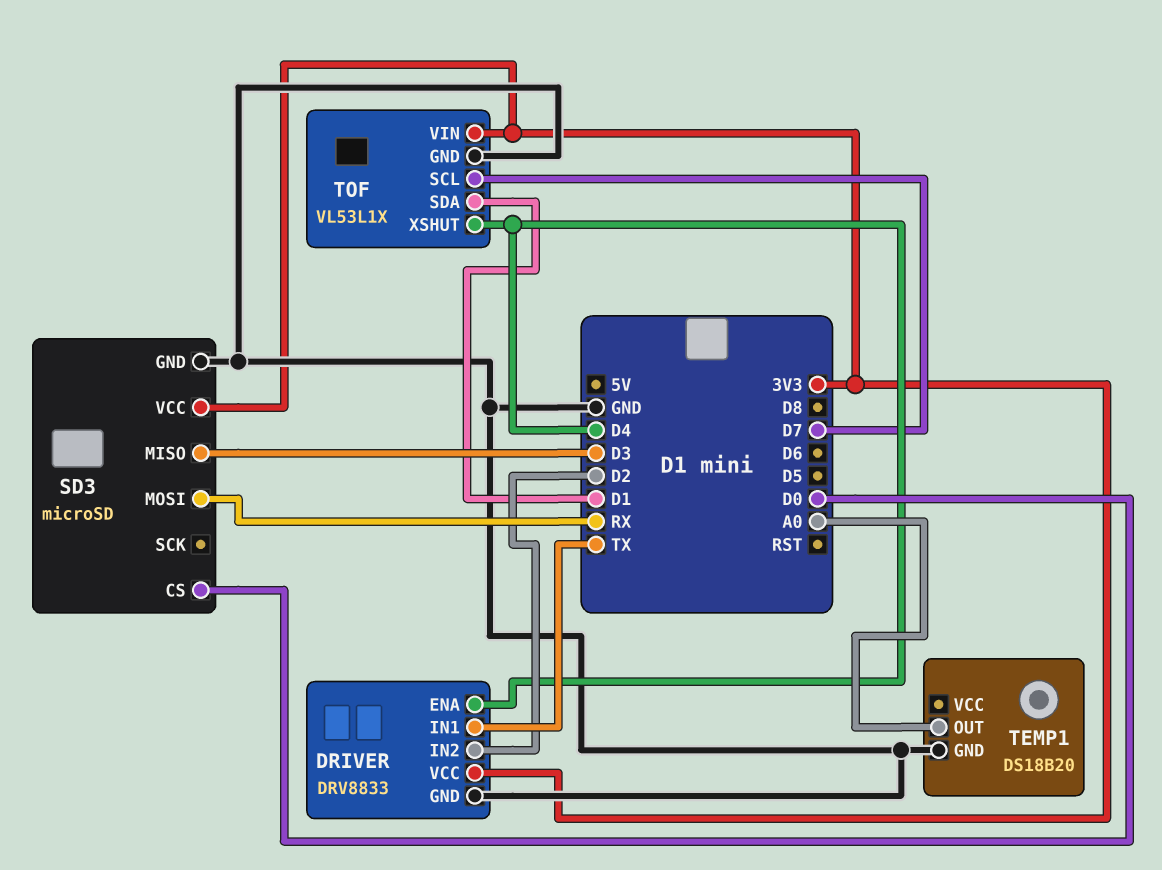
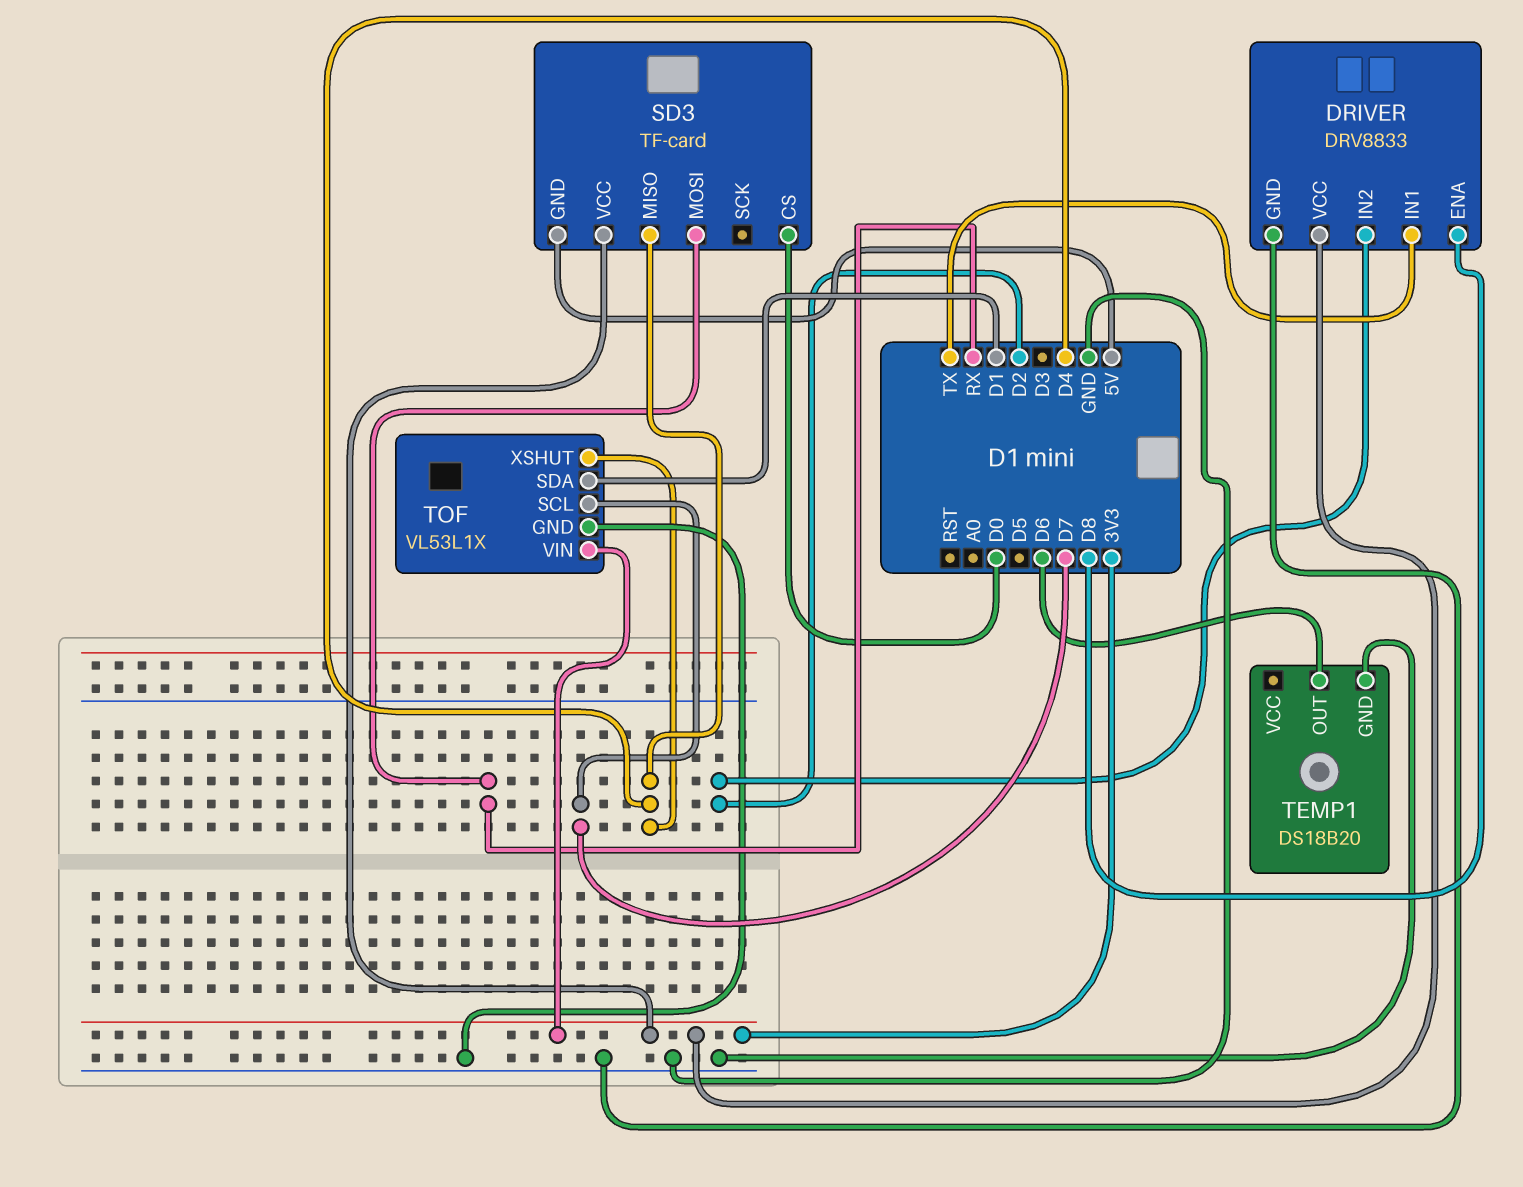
DRIVER pin ENA: D4 -> D8
SD3: microSD -> TF-card
SD3 pin GND: GND -> 5V
SD3 pin MISO: D3 -> D4
TEMP1 pin OUT: A0 -> D6

